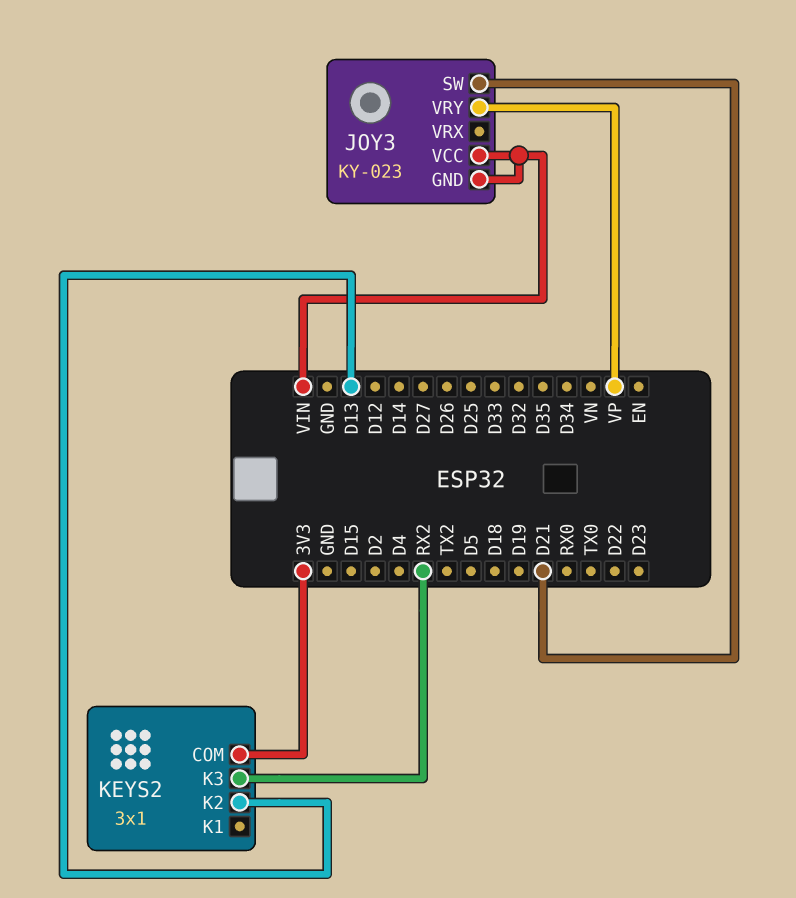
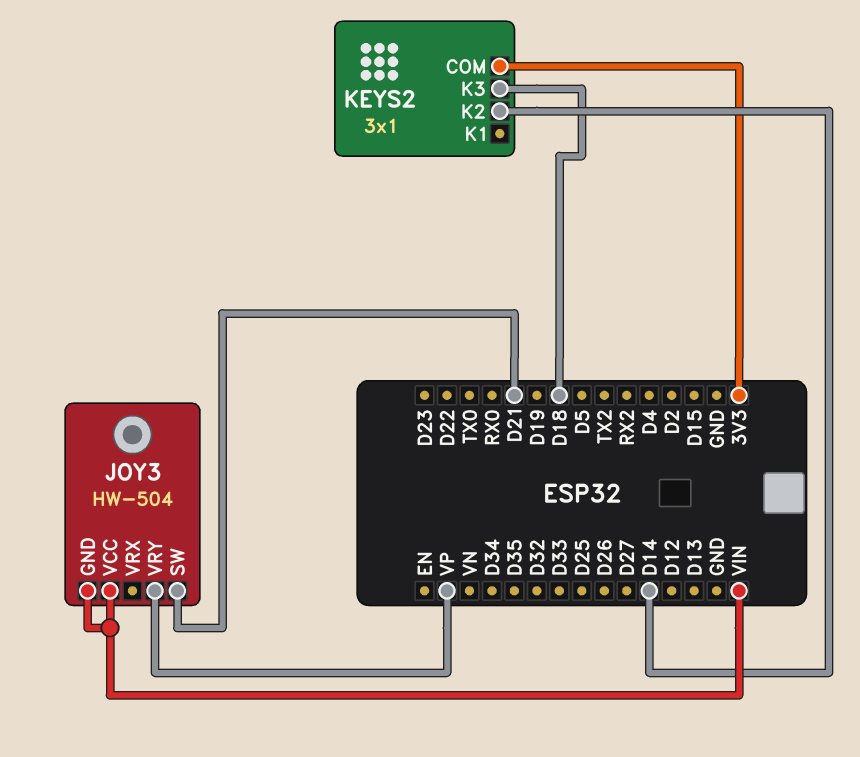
JOY3: KY-023 -> HW-504
KEYS2 pin K2: D13 -> D14
KEYS2 pin K3: RX2 -> D18

